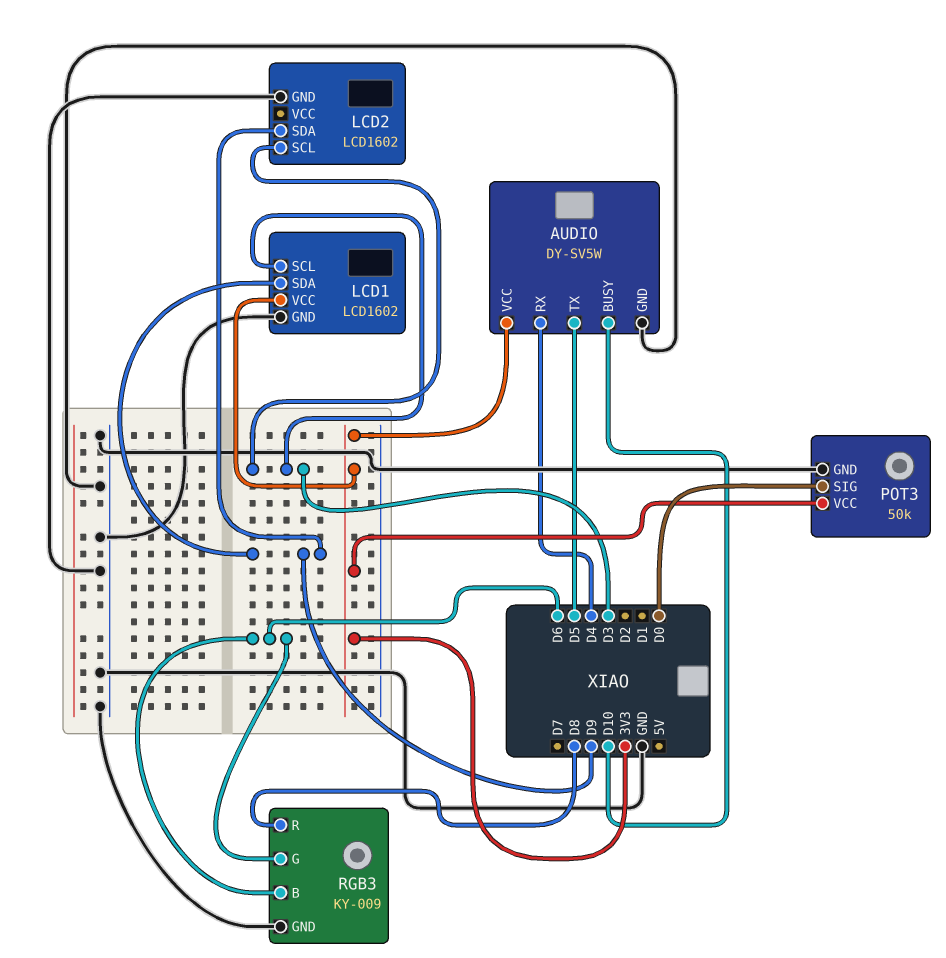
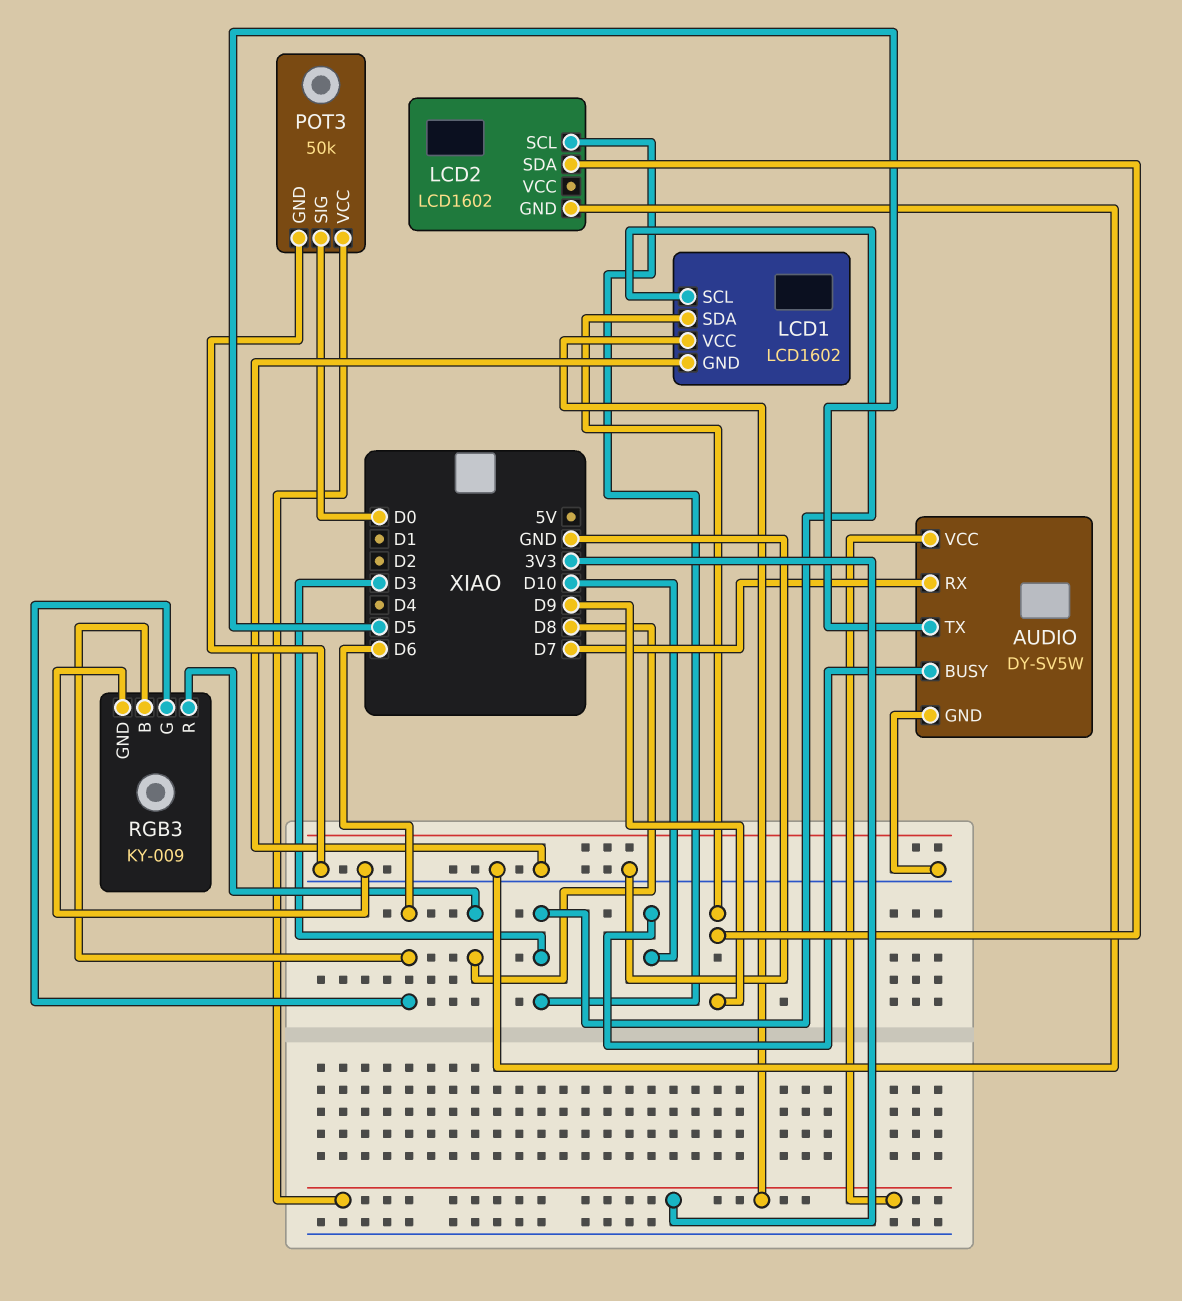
AUDIO pin RX: D4 -> D7

